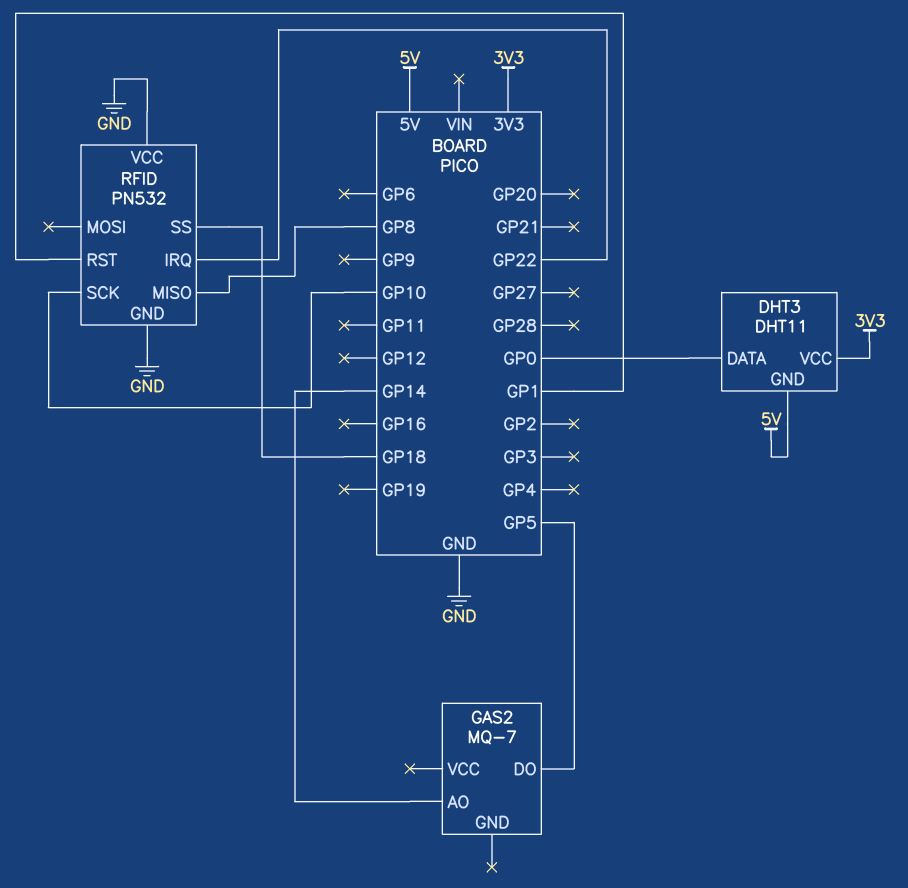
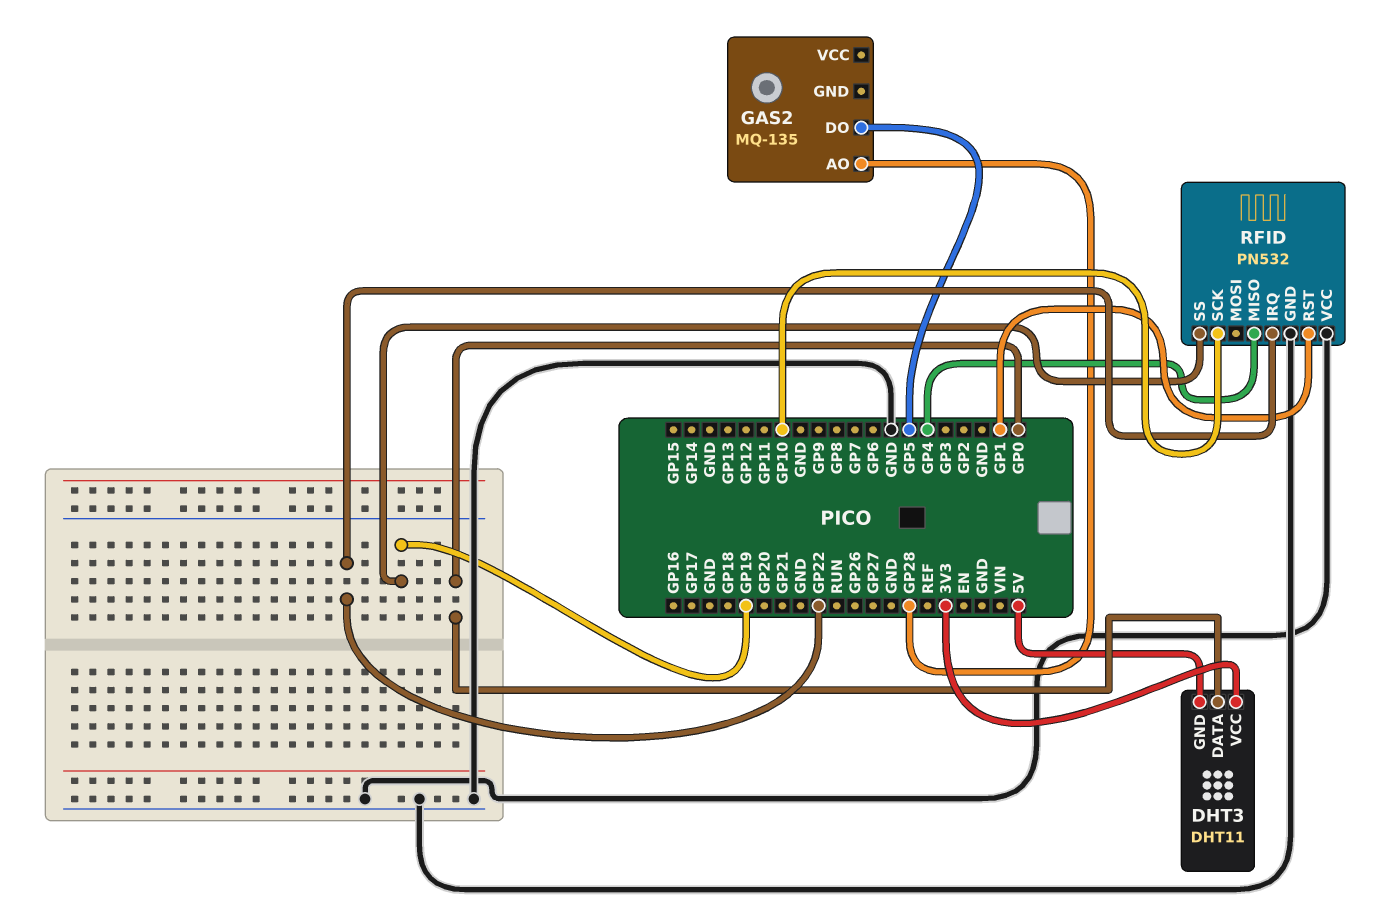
GAS2: MQ-7 -> MQ-135
GAS2 pin AO: GP14 -> GP28
RFID pin MISO: GP8 -> GP4
RFID pin SS: GP18 -> GP19

